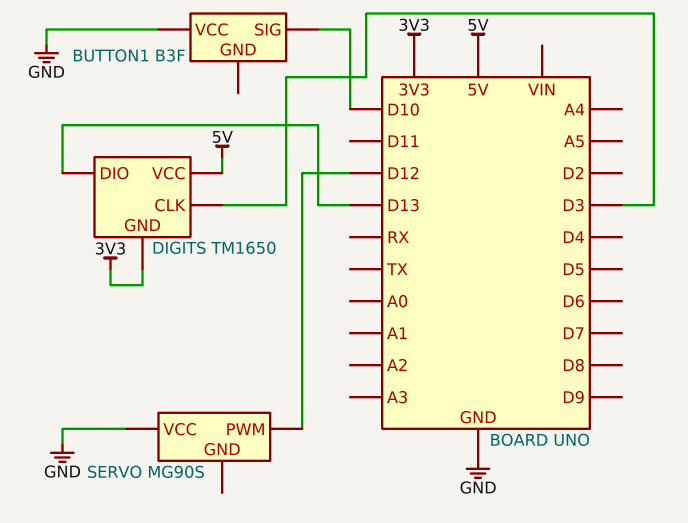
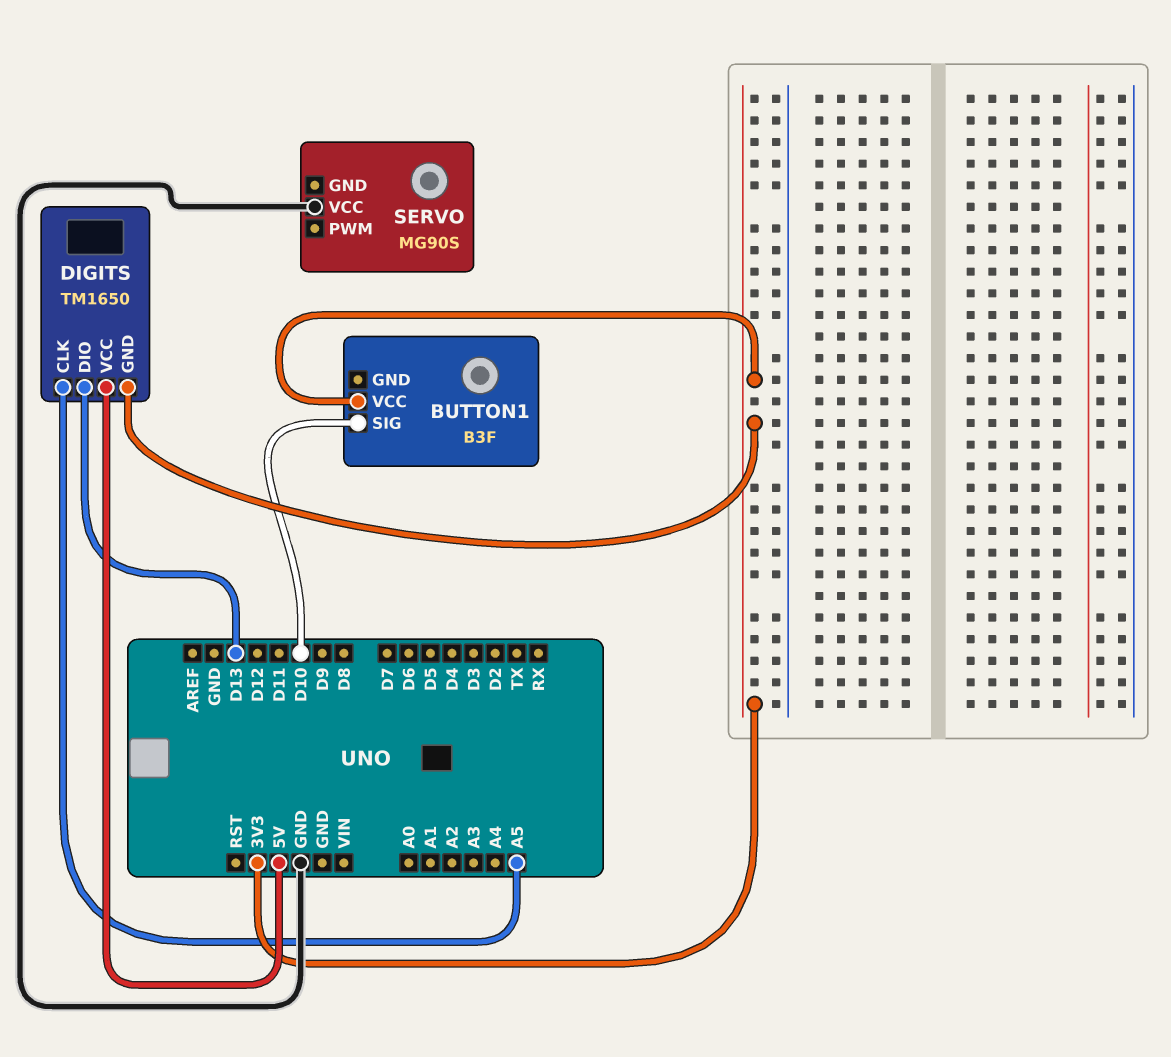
BUTTON1 pin VCC: GND -> 3V3
DIGITS pin CLK: D3 -> A5
SERVO pin PWM: D12 -> none

